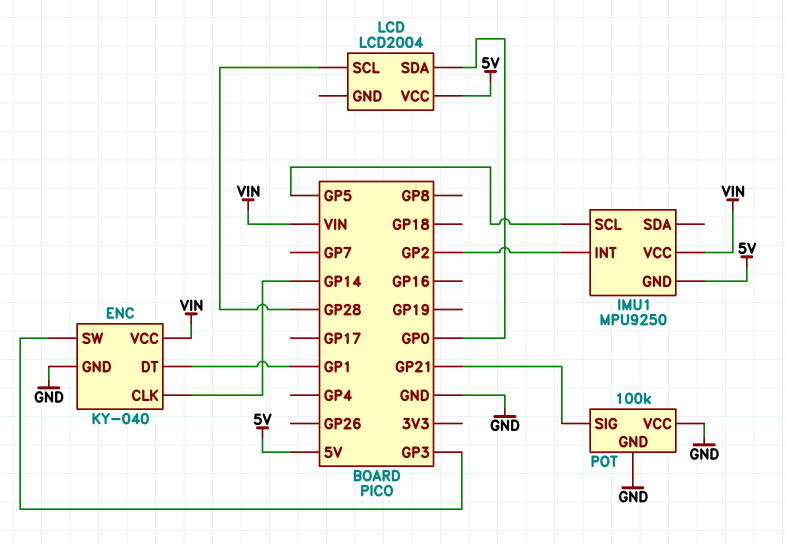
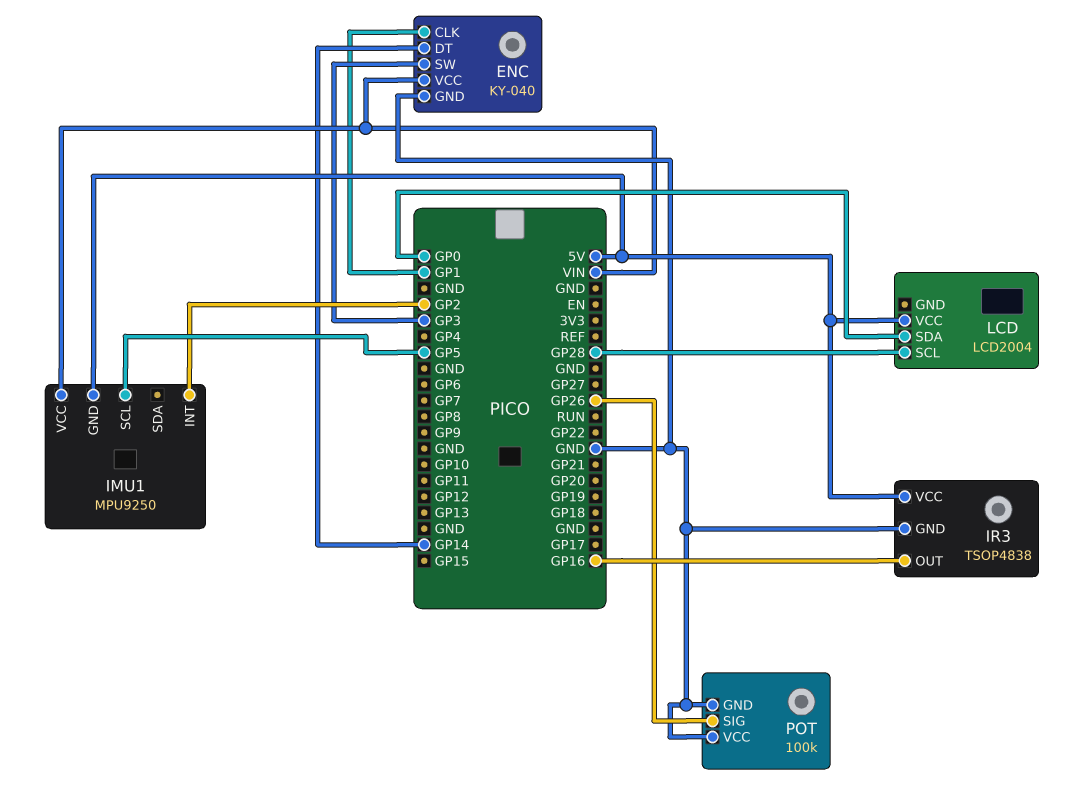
ENC pin CLK: GP14 -> GP1
ENC pin DT: GP1 -> GP14
IR3: none -> TSOP4838
IR3 pin GND: none -> GND
IR3 pin OUT: none -> GP16
IR3 pin VCC: none -> 5V
POT pin SIG: GP21 -> GP26

